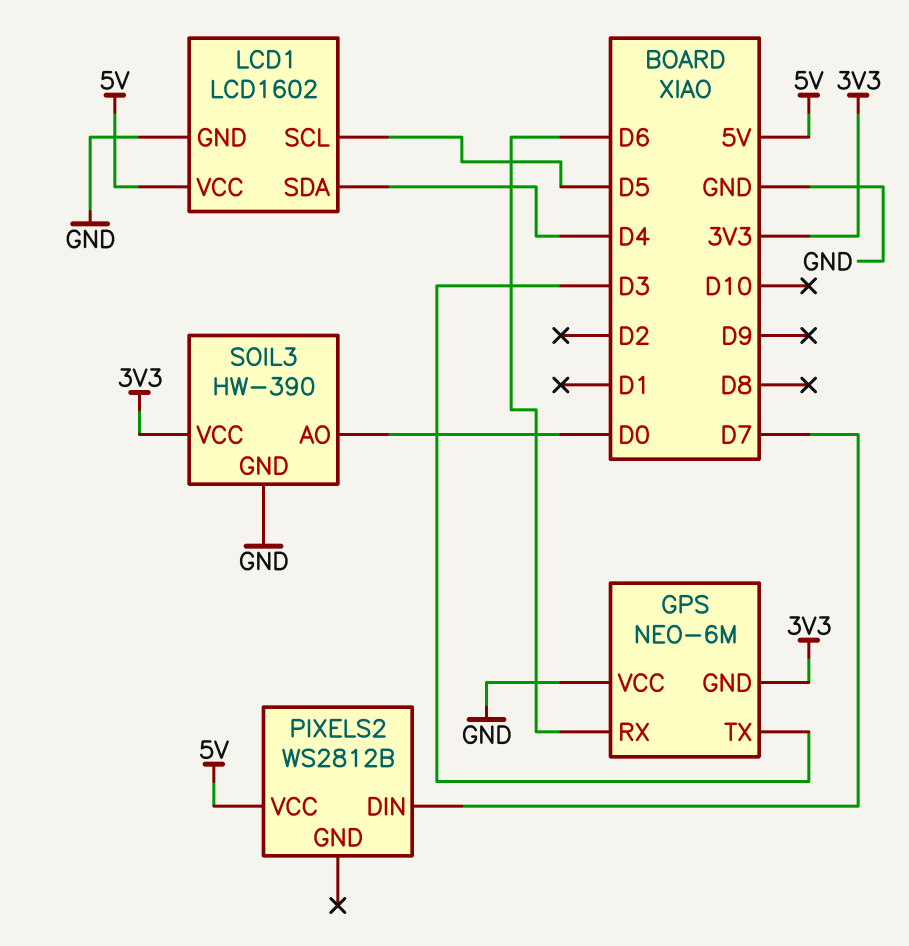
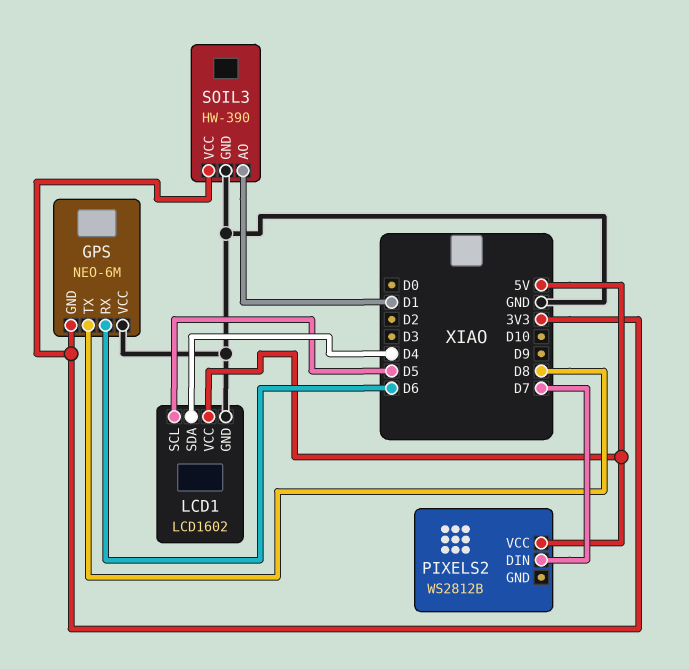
GPS pin TX: D3 -> D8
SOIL3 pin AO: D0 -> D1

